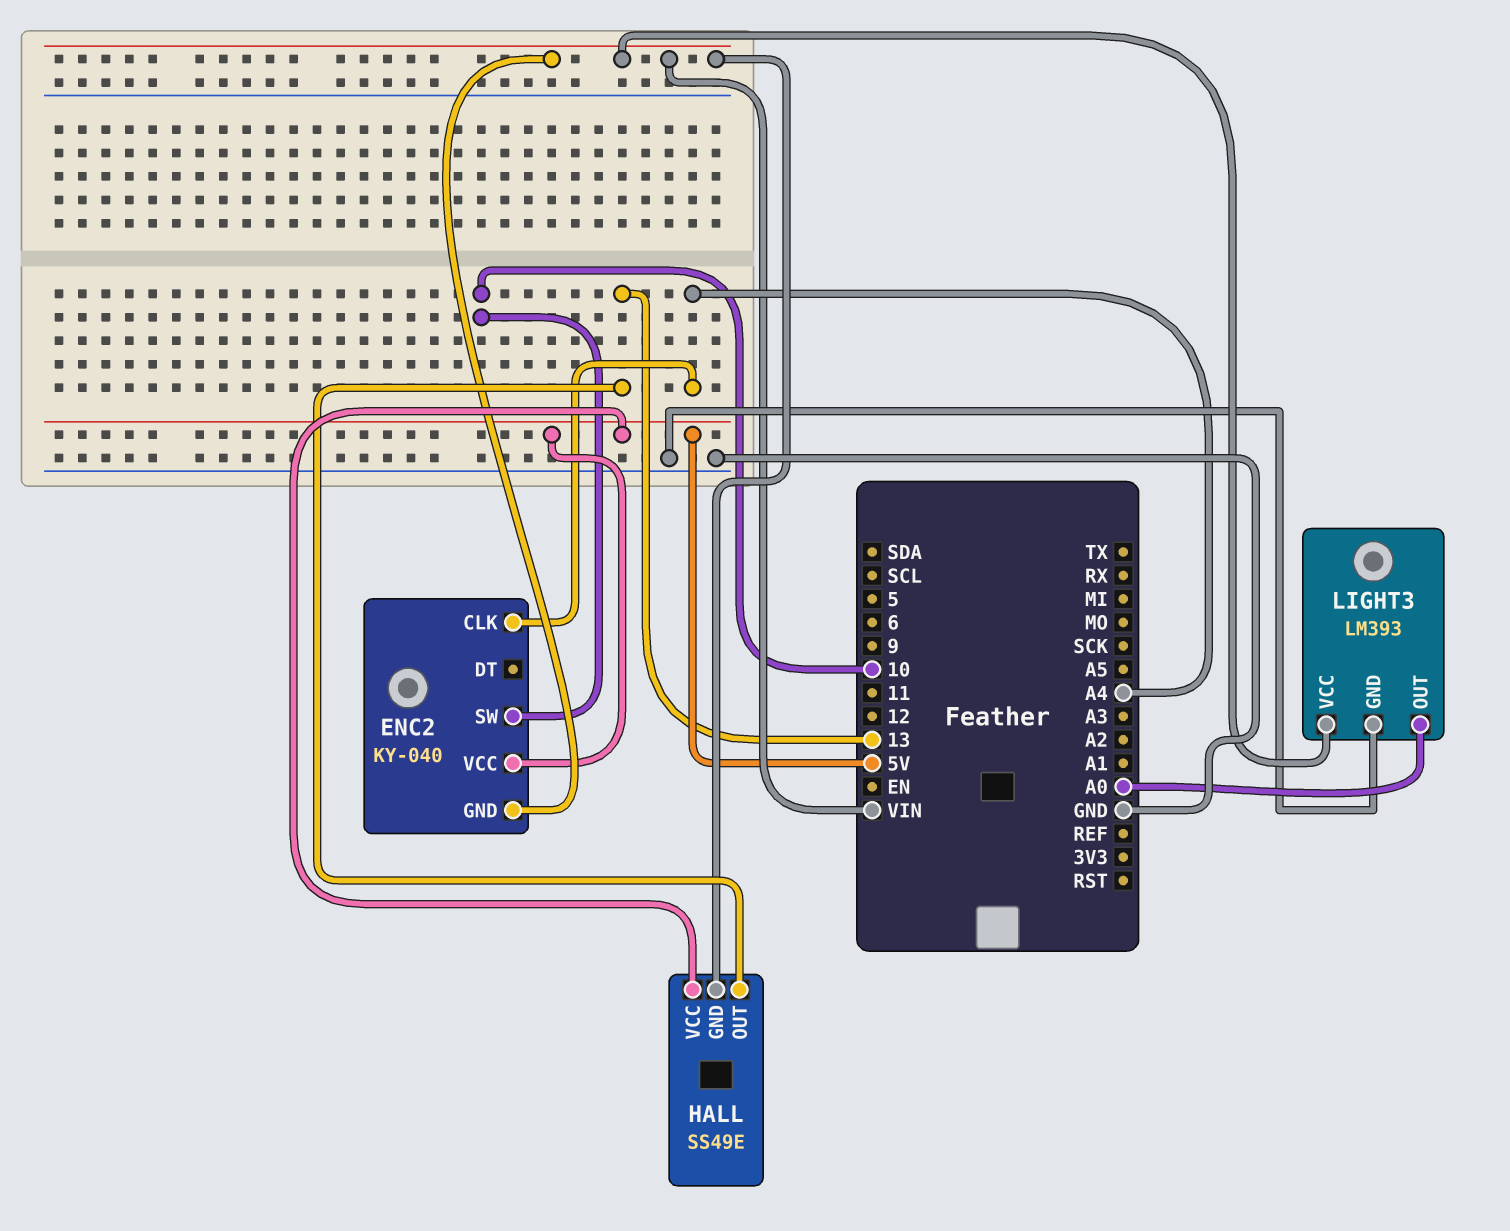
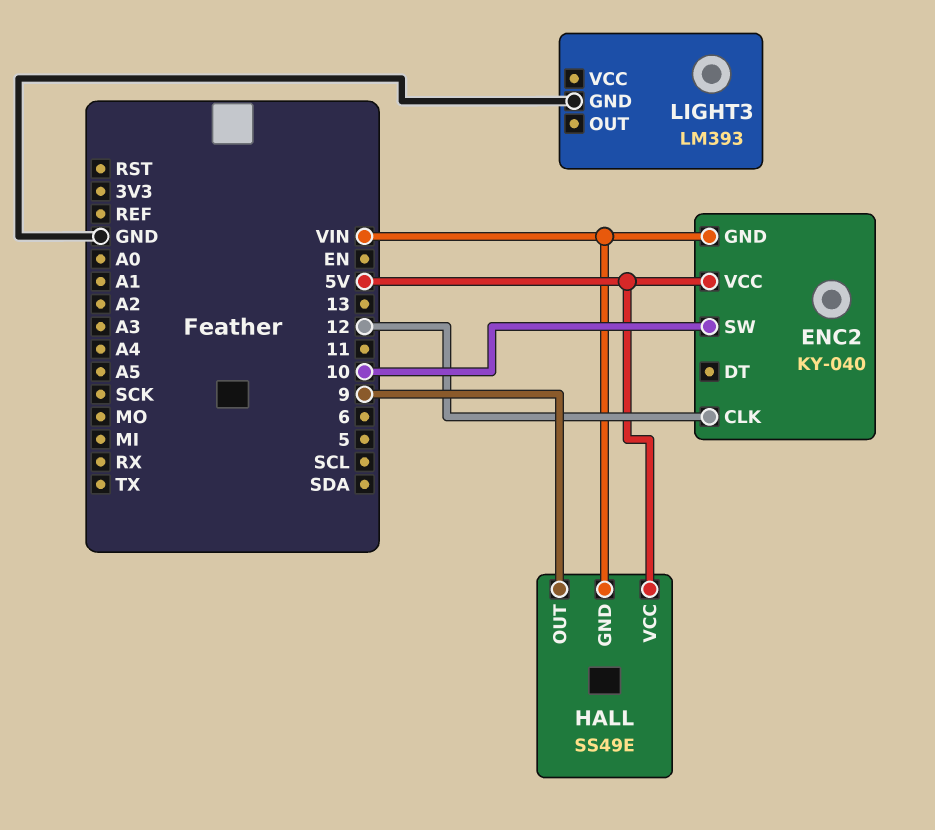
ENC2 pin CLK: A4 -> 12
HALL pin OUT: 13 -> 9
LIGHT3 pin OUT: A0 -> none
LIGHT3 pin VCC: VIN -> none

